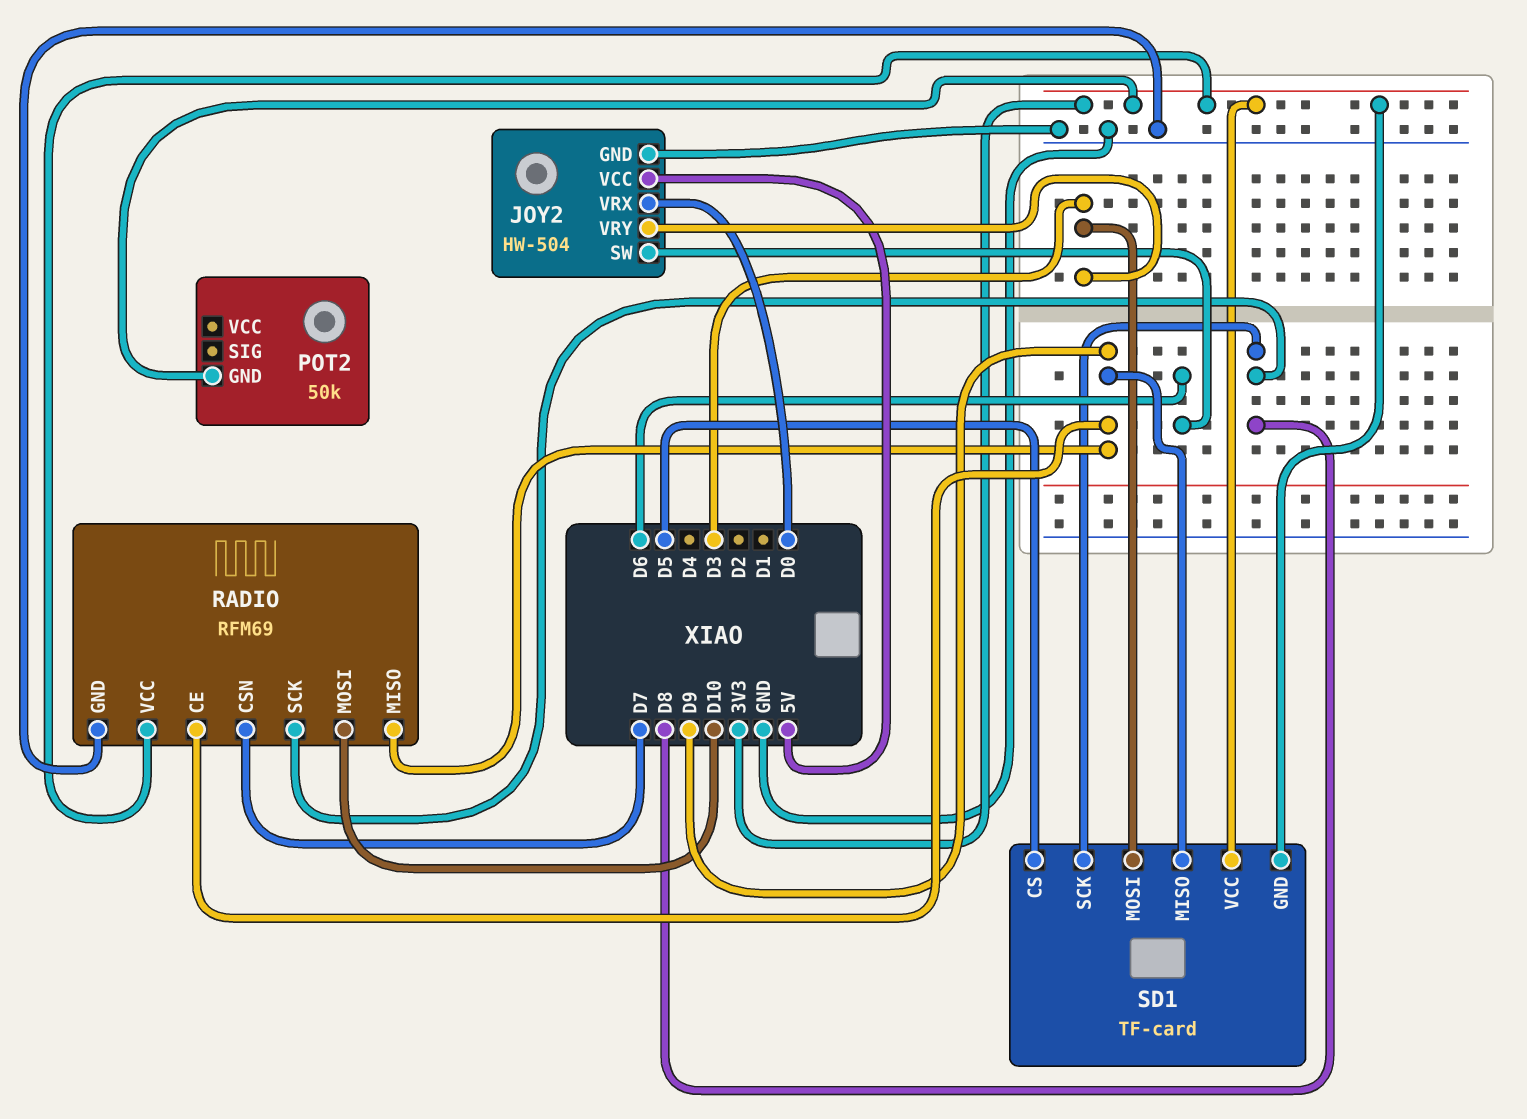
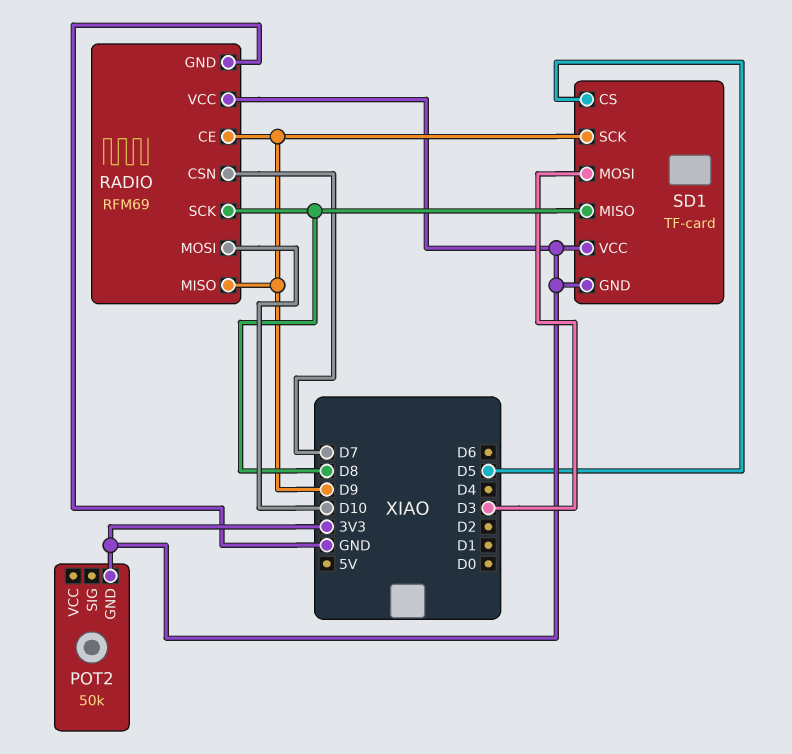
JOY2: HW-504 -> none
JOY2 pin GND: GND -> none
JOY2 pin SW: D6 -> none
JOY2 pin VCC: 5V -> none
JOY2 pin VRX: D0 -> none
JOY2 pin VRY: D3 -> none
SD1 pin MISO: D9 -> D8
SD1 pin SCK: D8 -> D9

